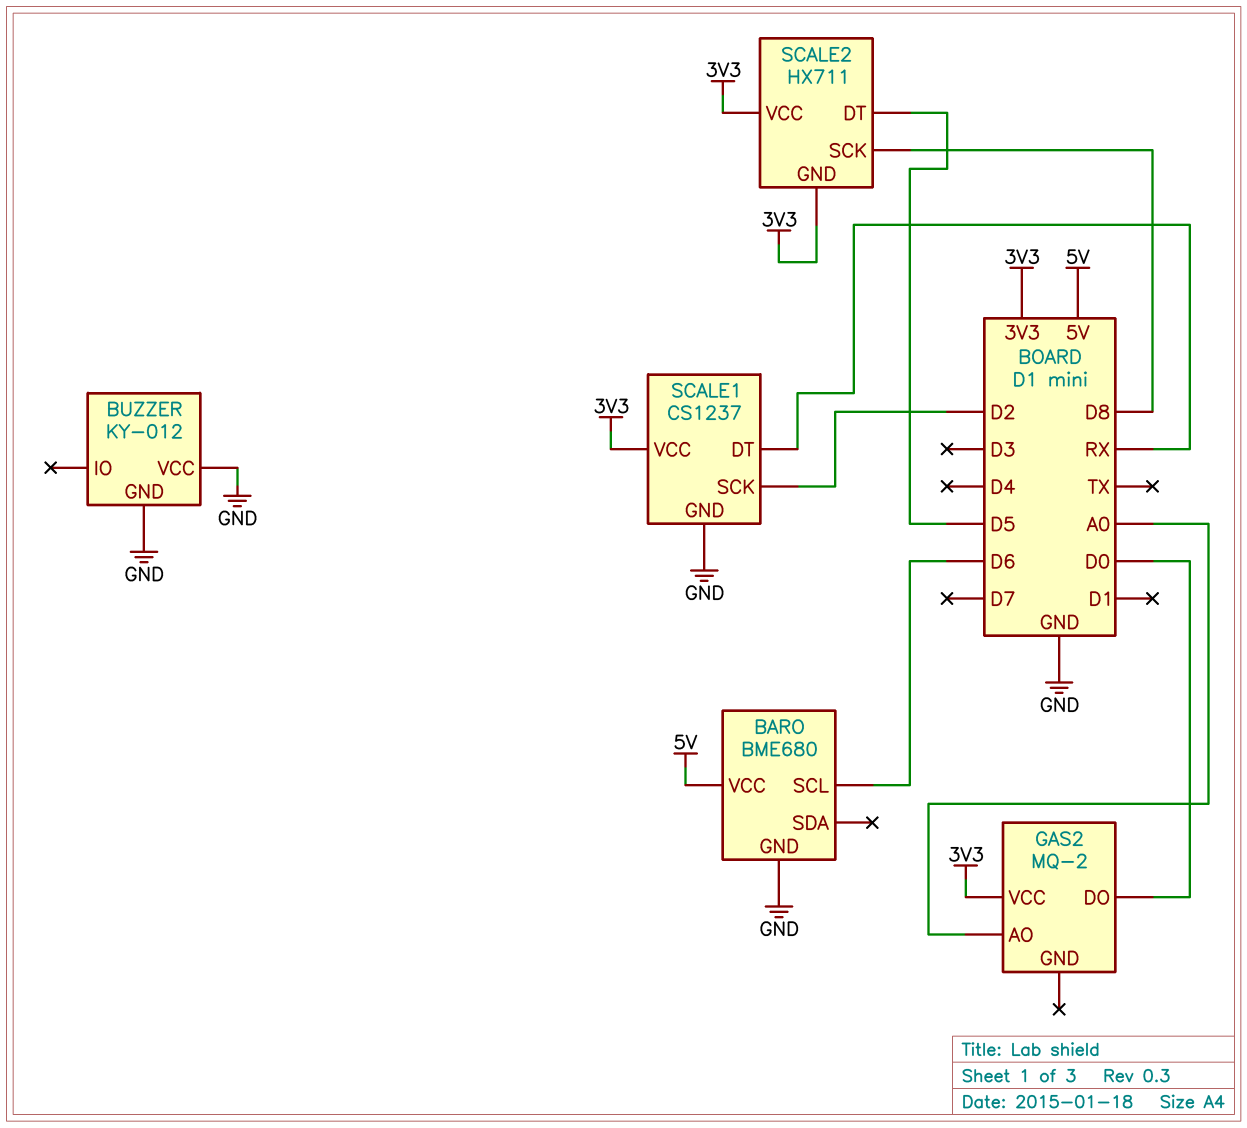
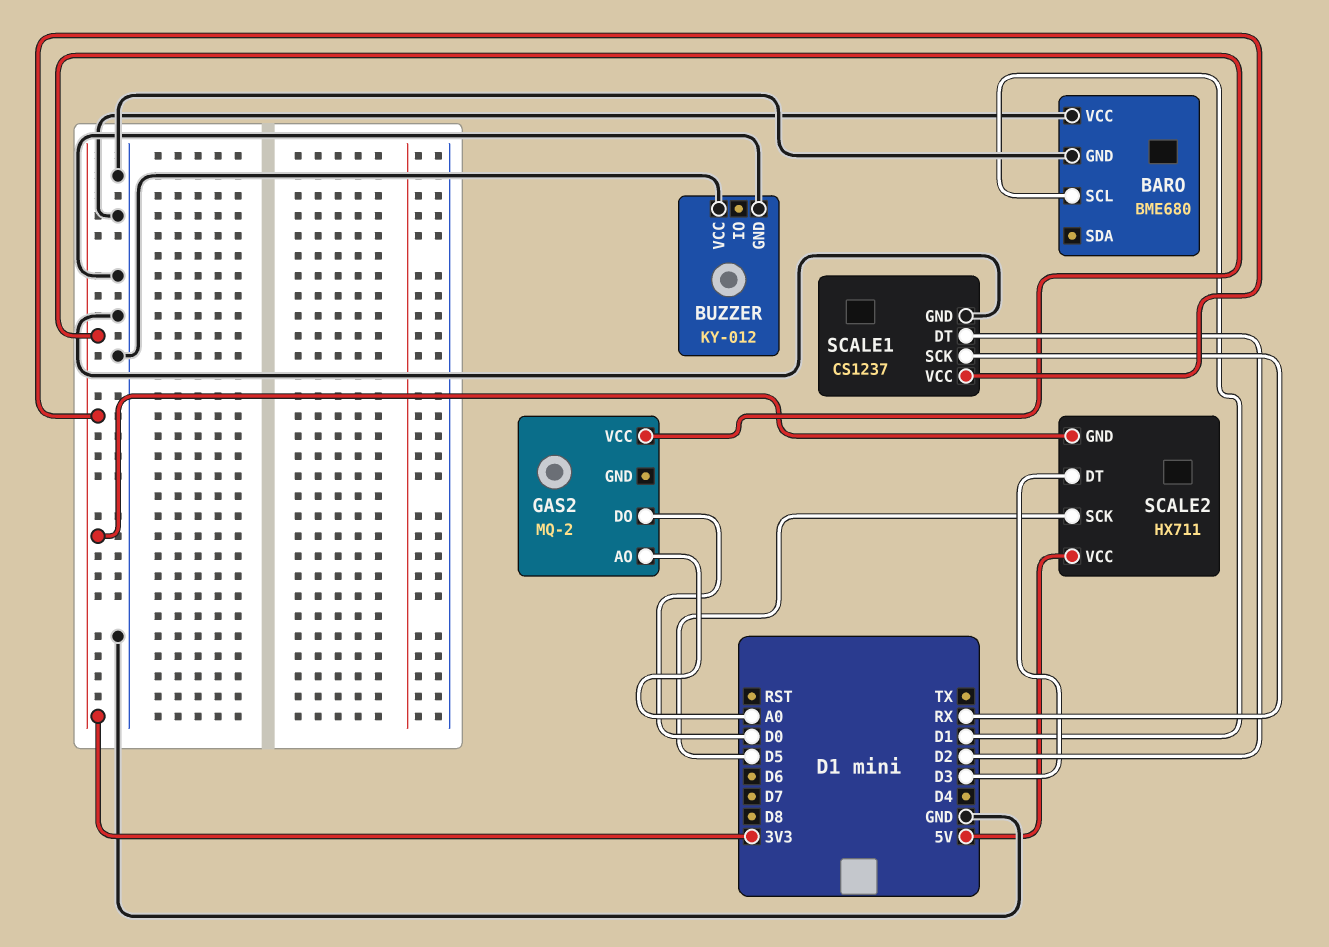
BARO pin SCL: D6 -> D1
BARO pin VCC: 5V -> GND
SCALE1 pin DT: RX -> D2
SCALE1 pin SCK: D2 -> RX
SCALE2 pin DT: D5 -> D3
SCALE2 pin SCK: D8 -> D5
SCALE2 pin VCC: 3V3 -> 5V

